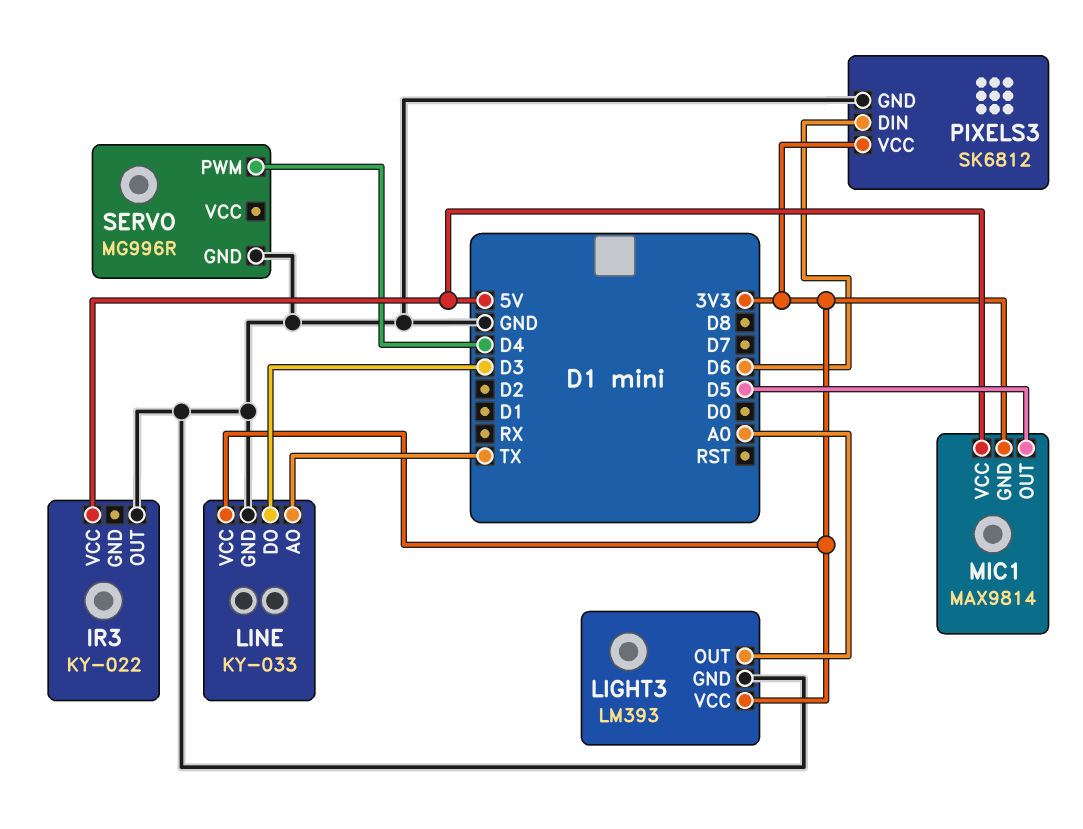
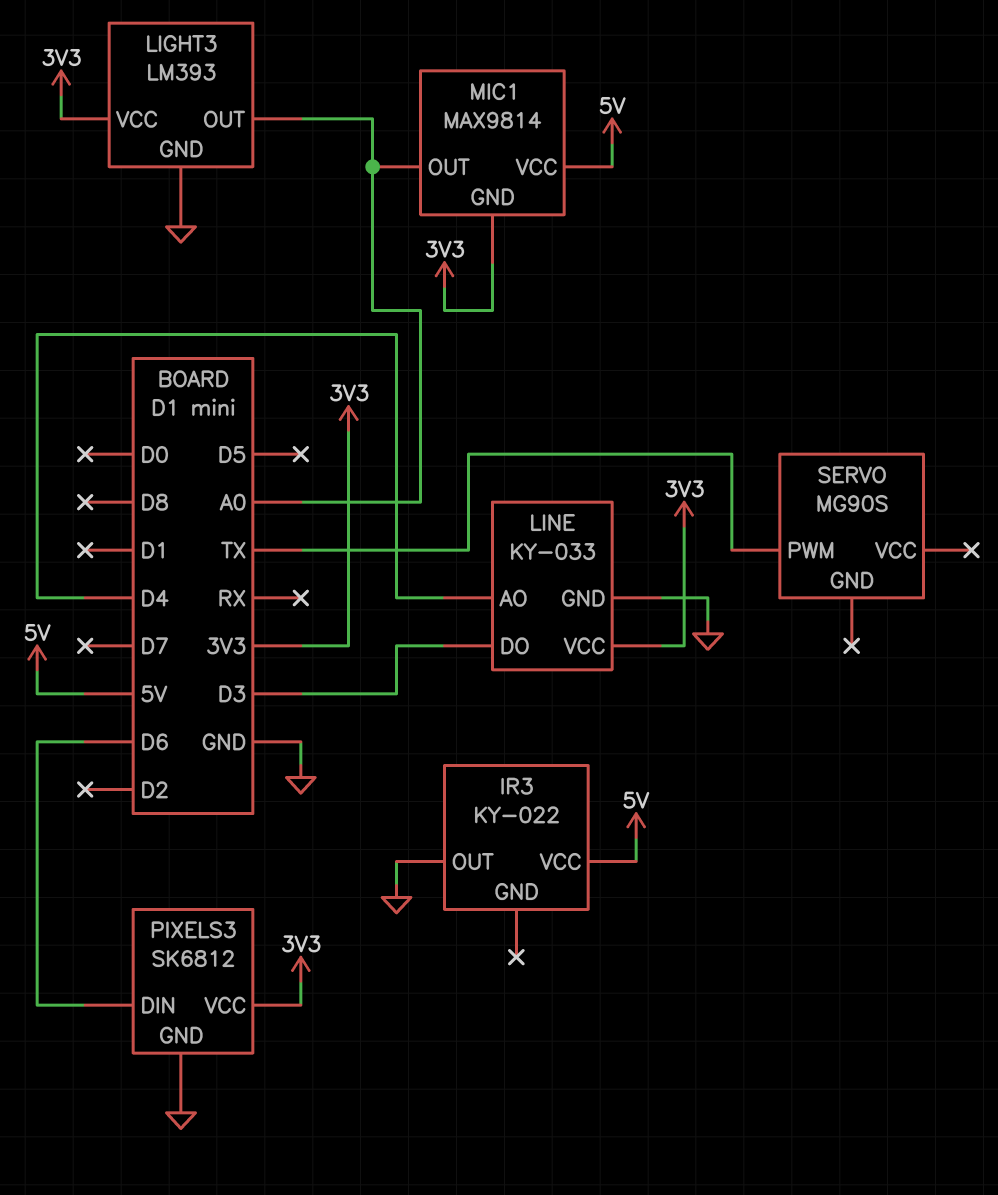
LINE pin AO: TX -> D4
MIC1 pin OUT: D5 -> A0
SERVO: MG996R -> MG90S
SERVO pin GND: GND -> none
SERVO pin PWM: D4 -> TX

